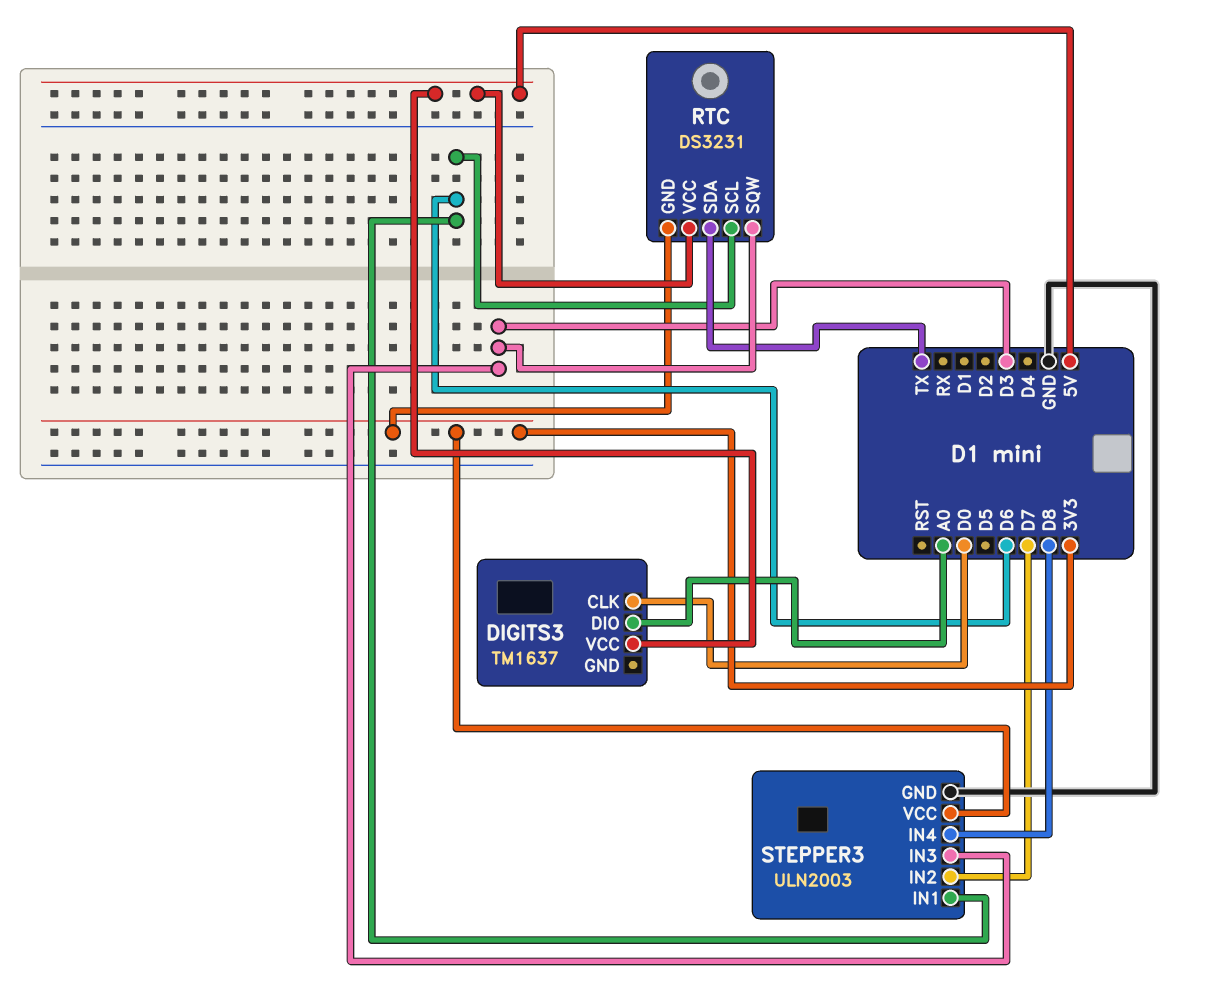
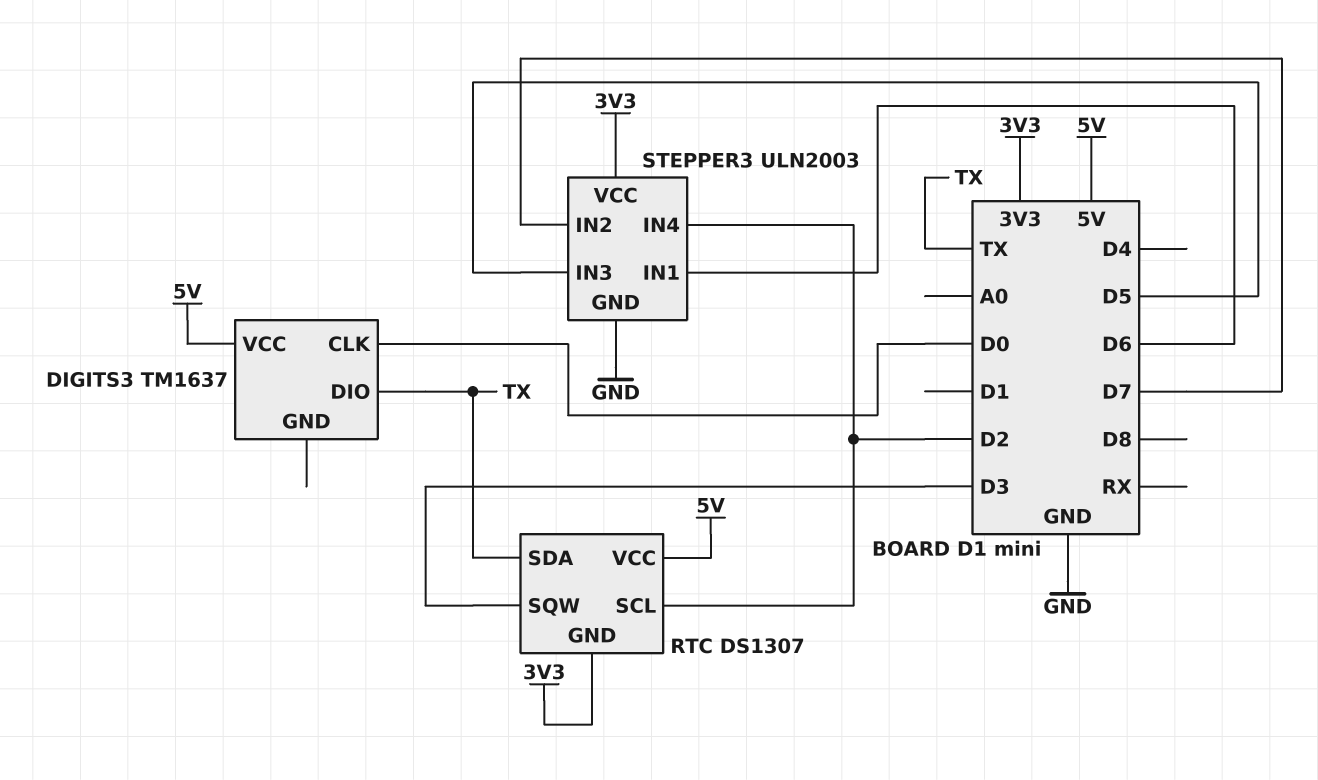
DIGITS3 pin DIO: A0 -> TX
RTC: DS3231 -> DS1307
RTC pin SCL: D6 -> D2
STEPPER3 pin IN3: D3 -> D5
STEPPER3 pin IN4: D8 -> D2

